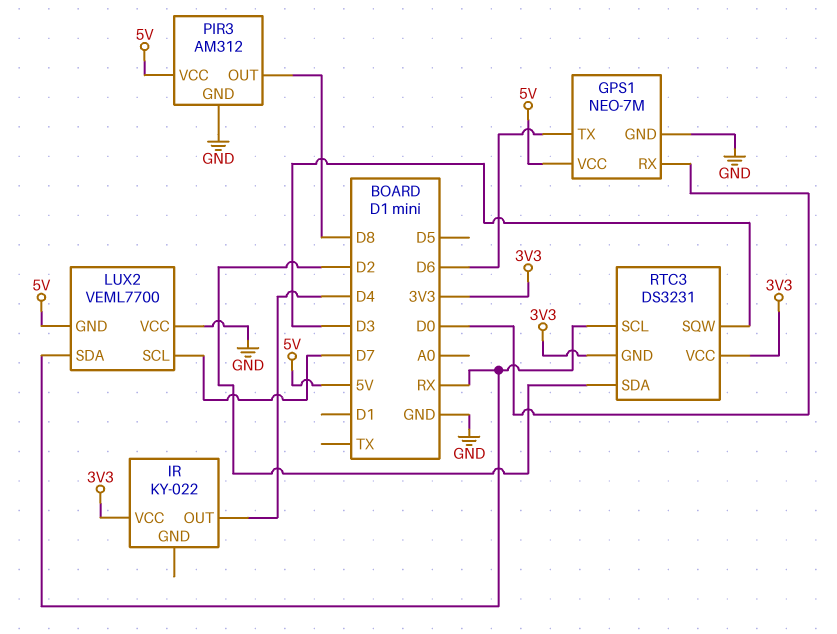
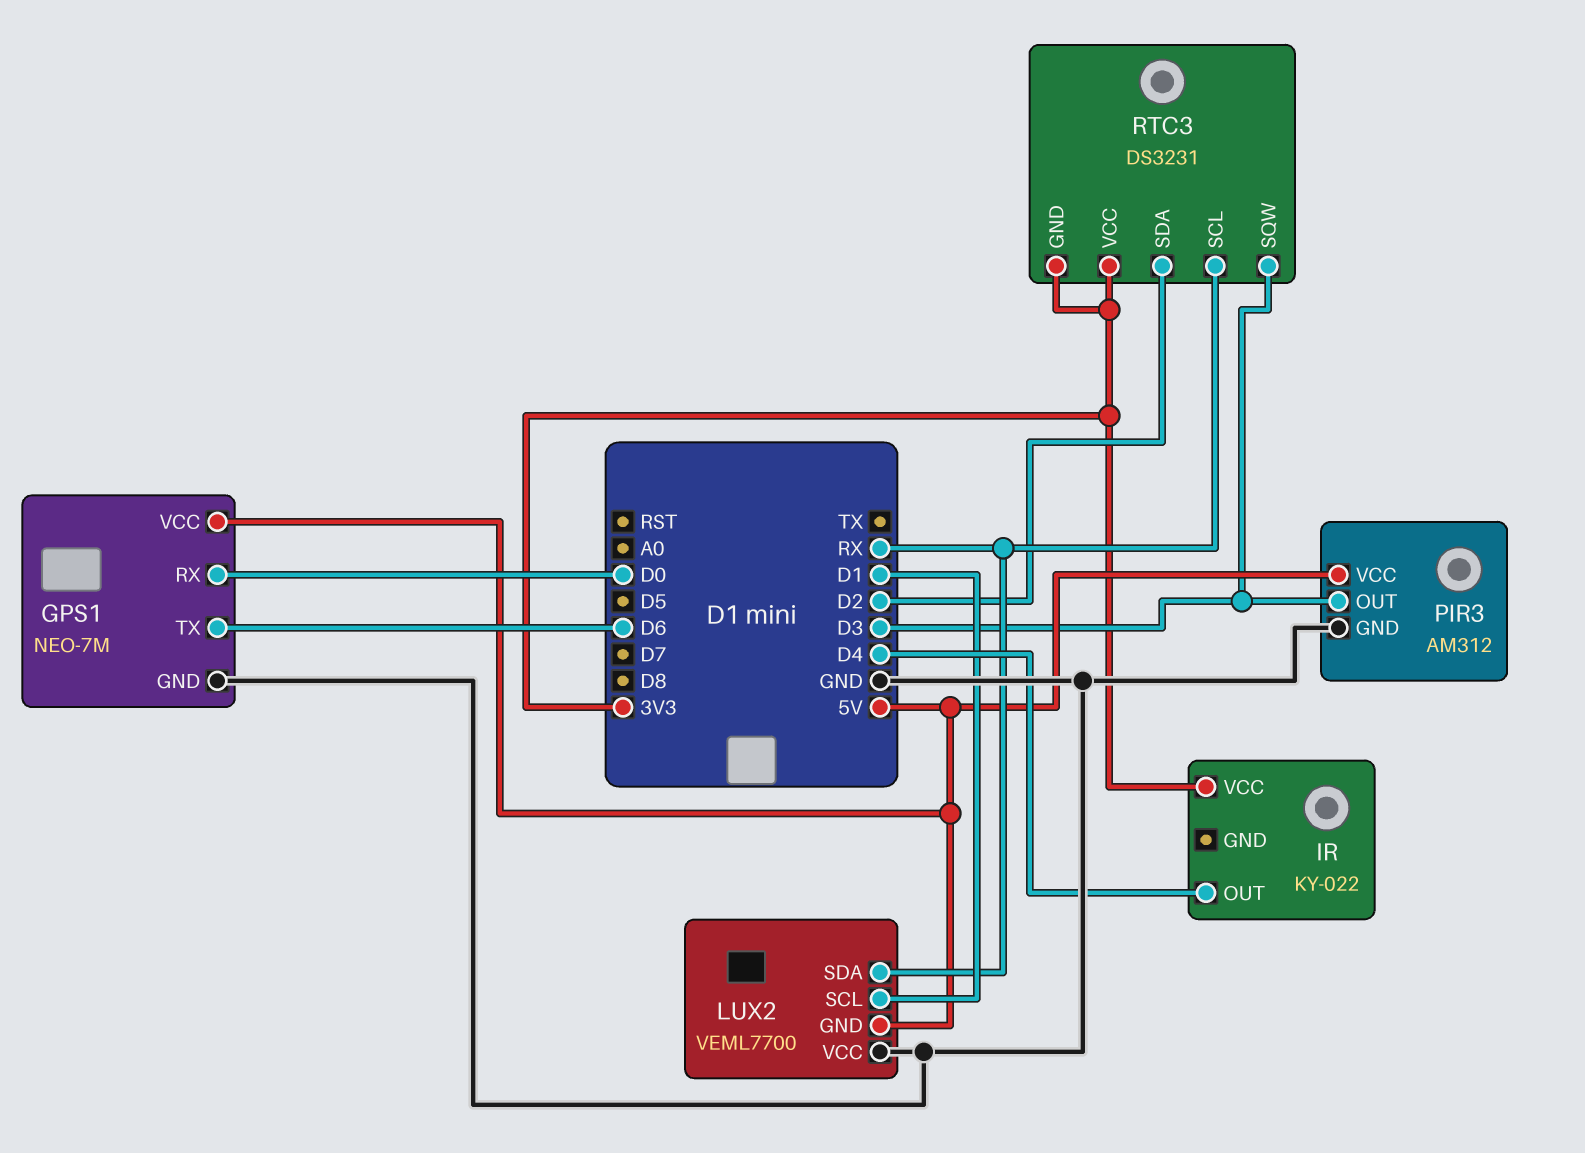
LUX2 pin SCL: D7 -> D1
PIR3 pin OUT: D8 -> D3

